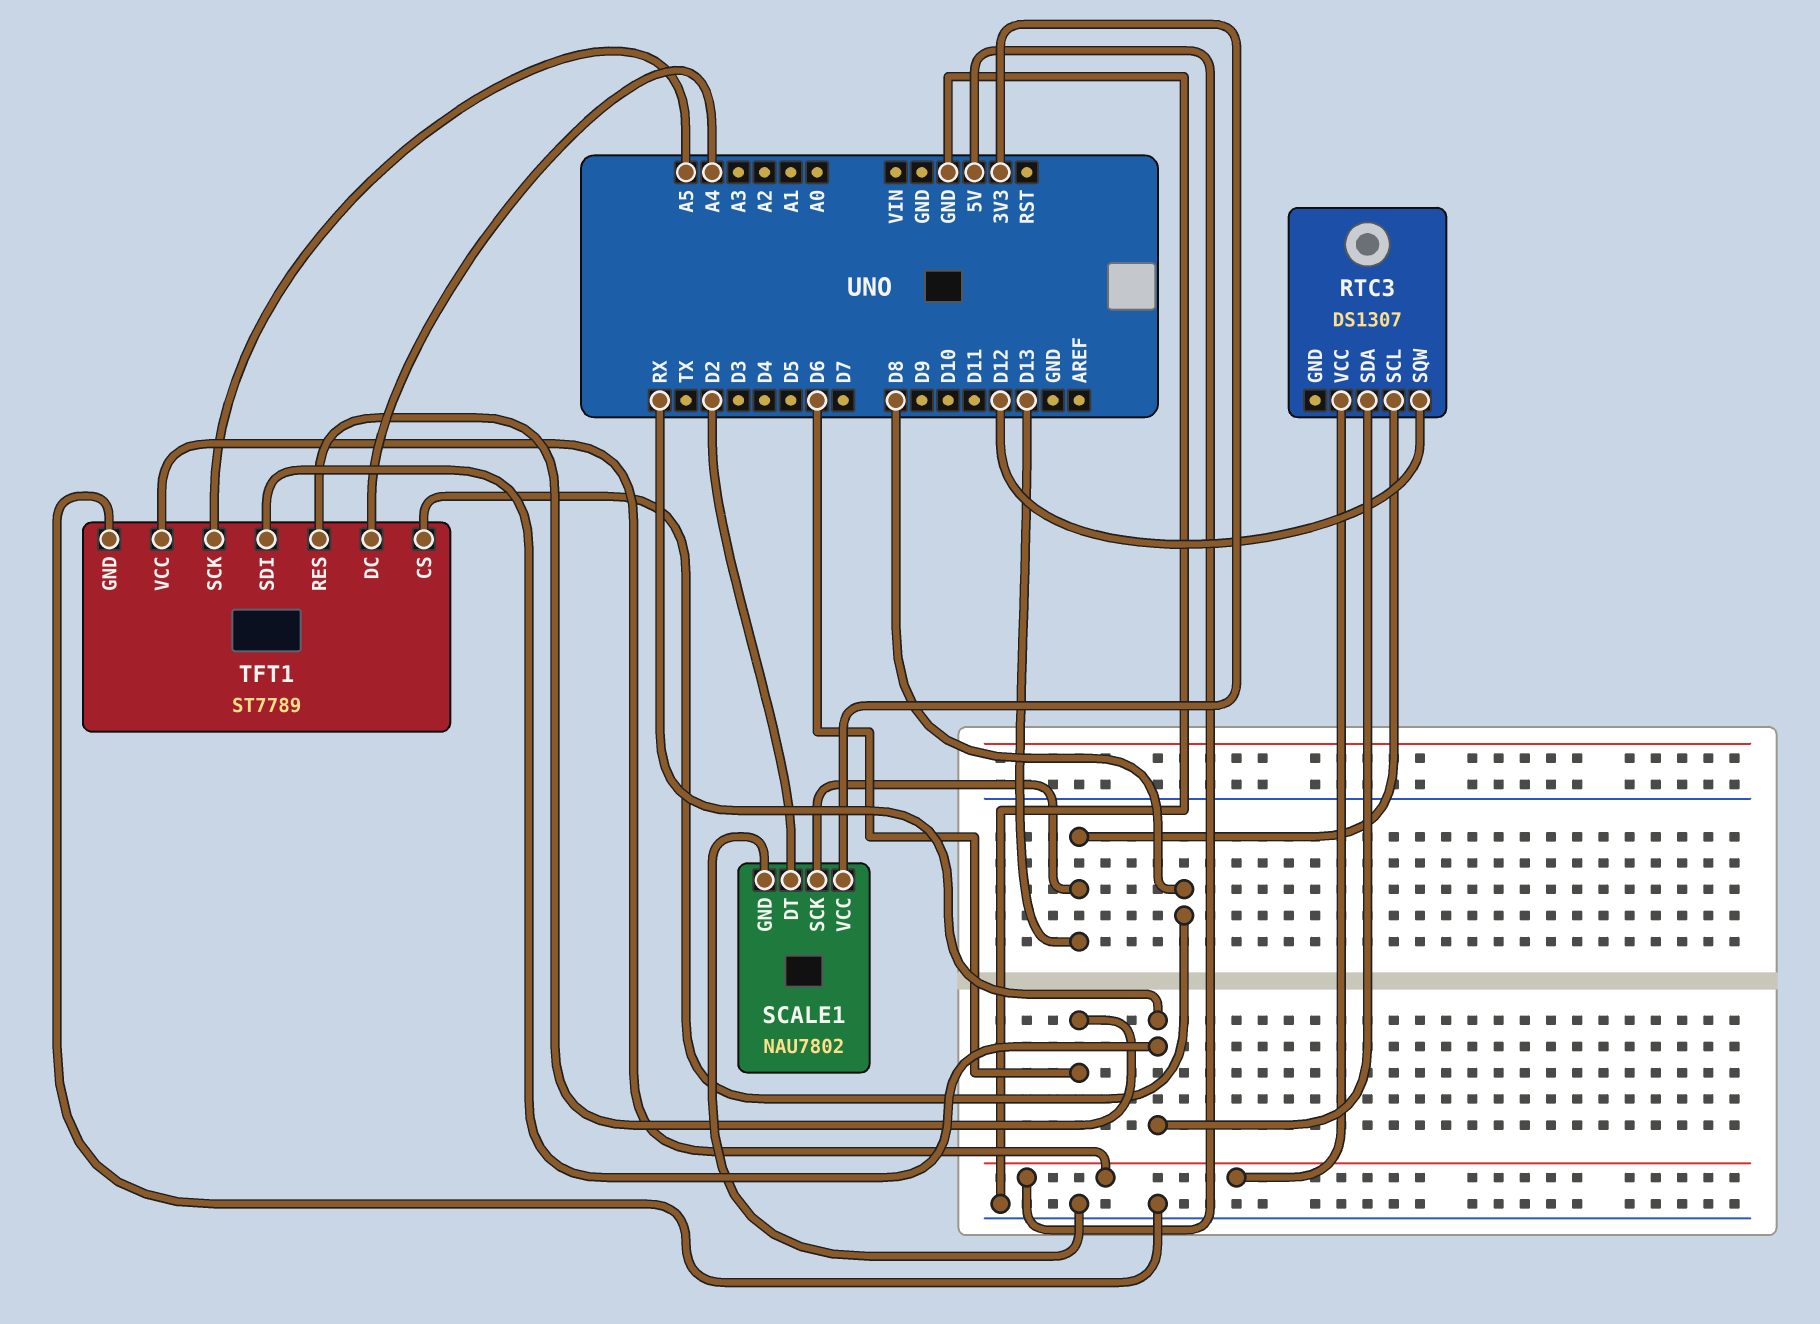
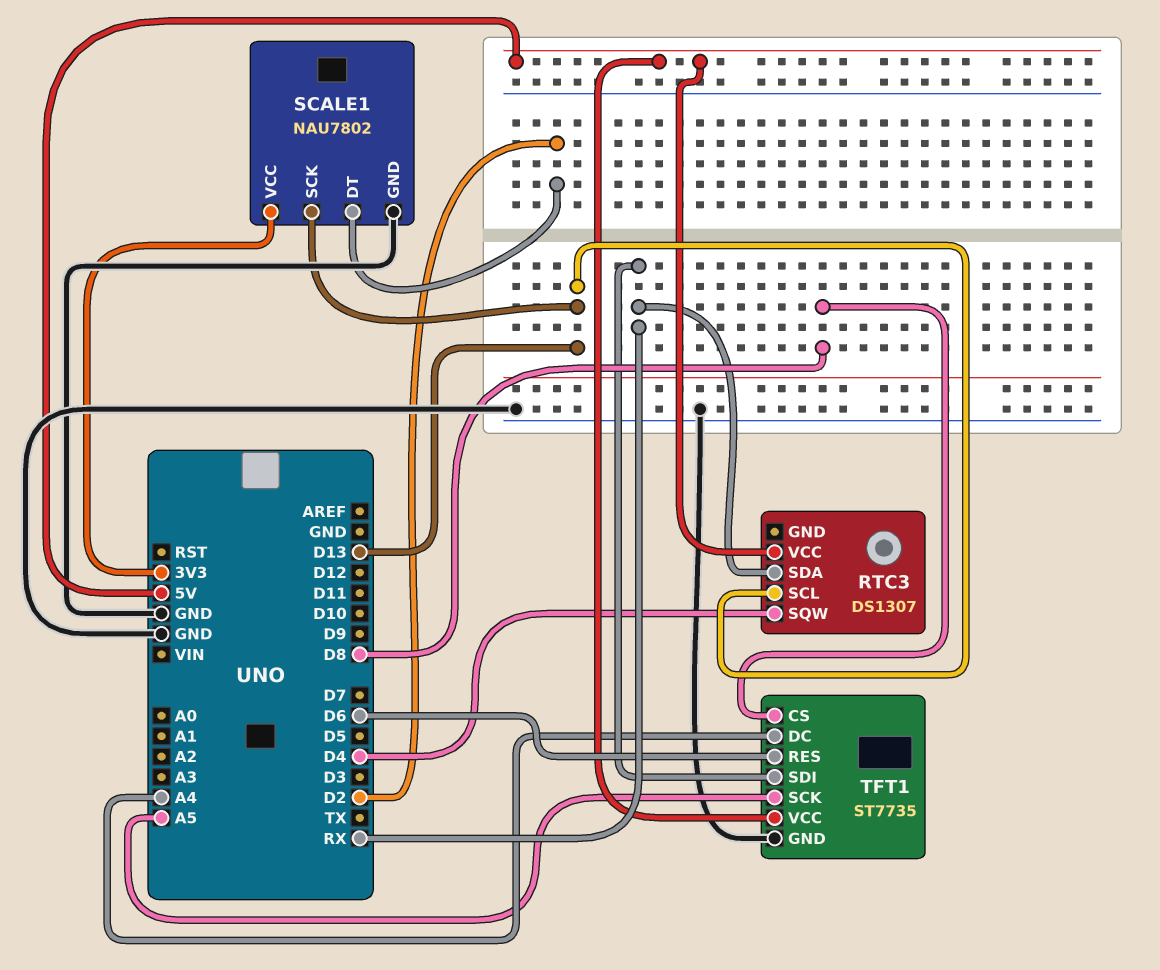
RTC3 pin SQW: D12 -> D4
TFT1: ST7789 -> ST7735

